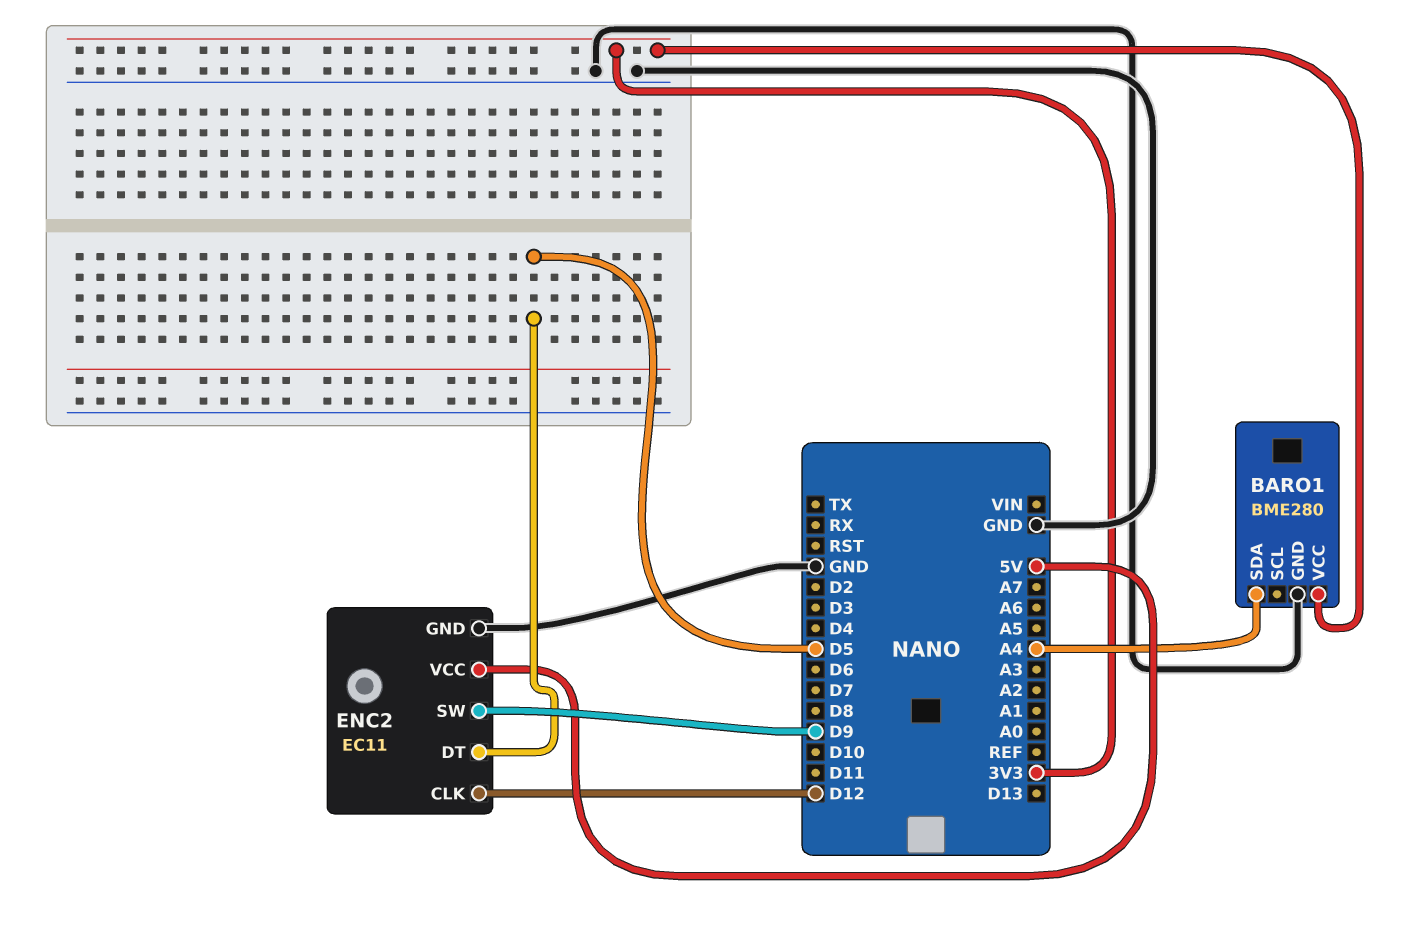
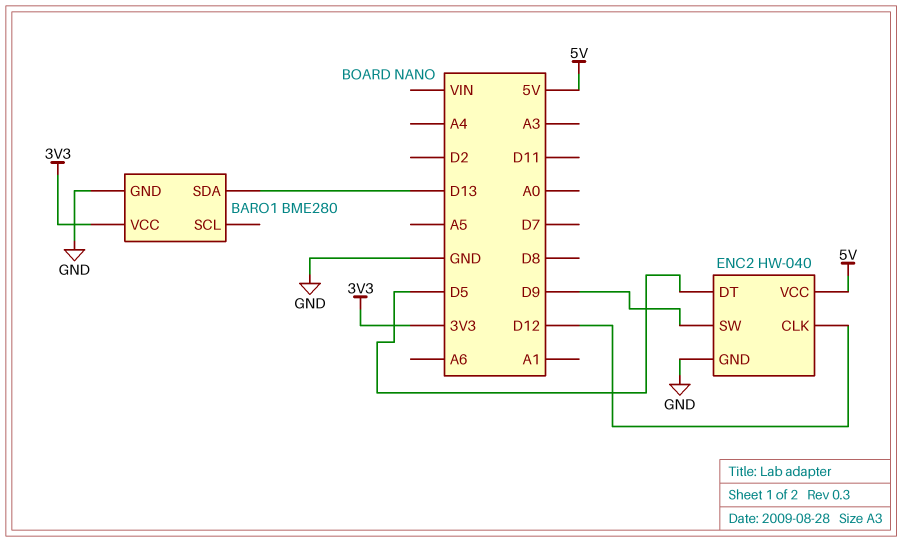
BARO1 pin SDA: A4 -> D13
ENC2: EC11 -> HW-040

